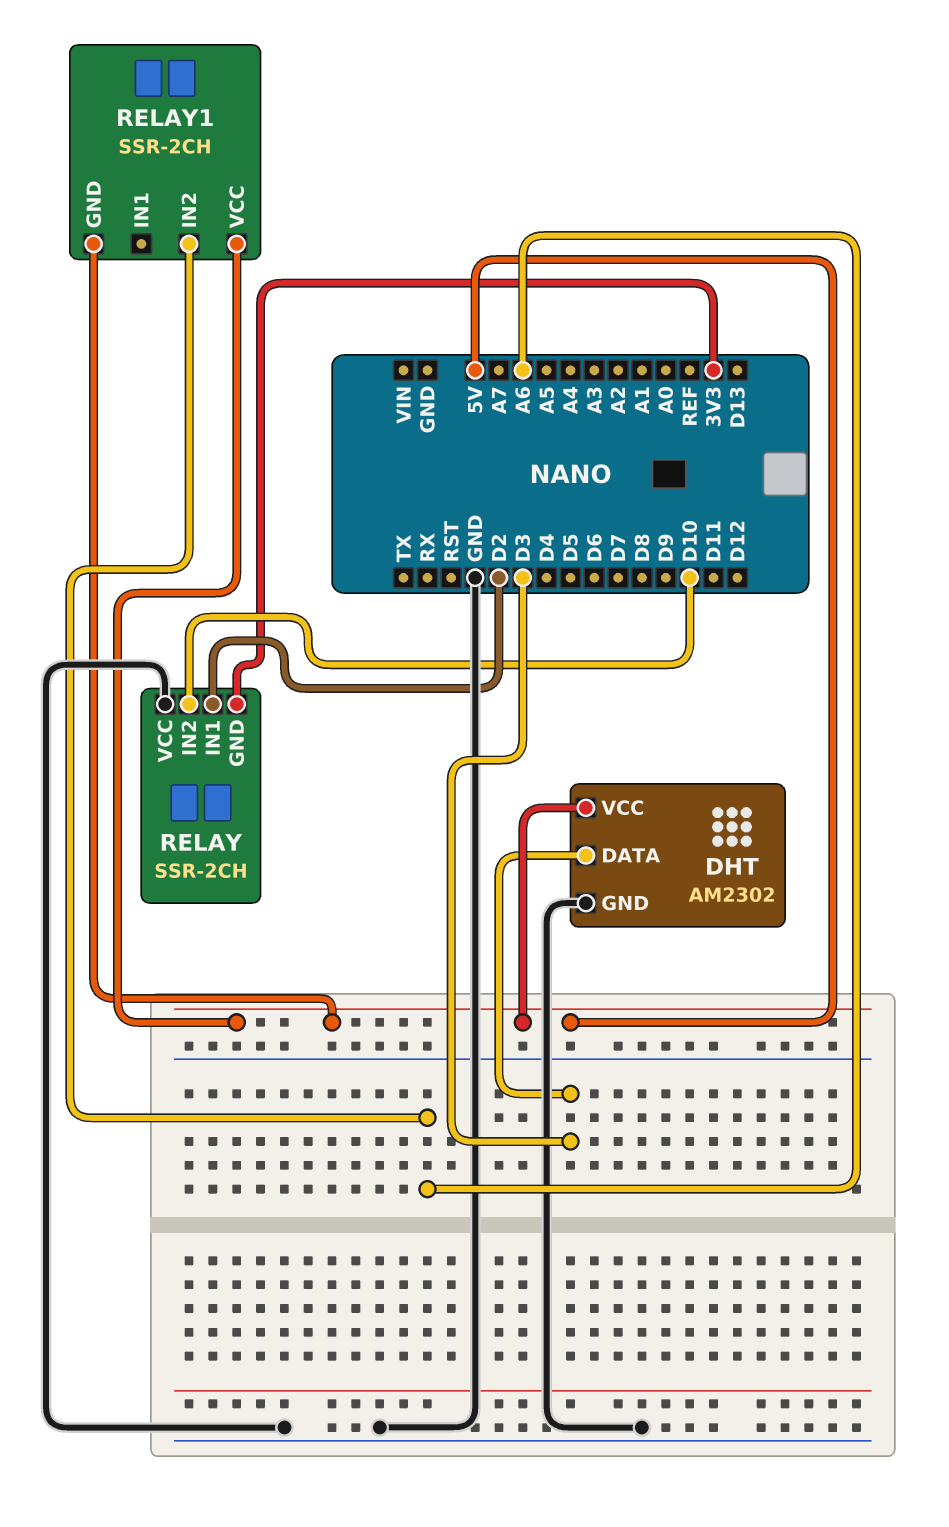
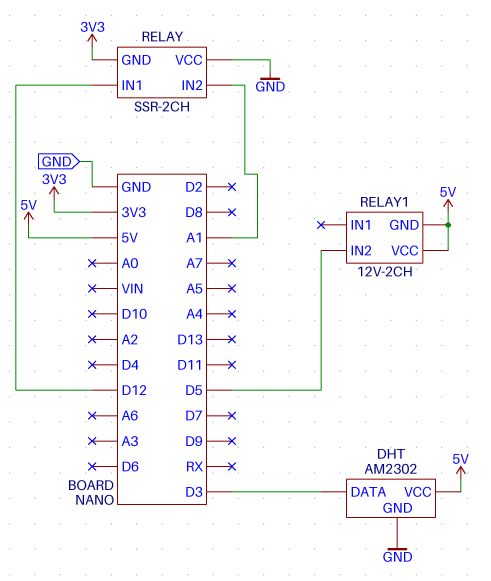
RELAY pin IN1: D2 -> D12
RELAY pin IN2: D10 -> A1
RELAY1: SSR-2CH -> 12V-2CH
RELAY1 pin IN2: A6 -> D5

